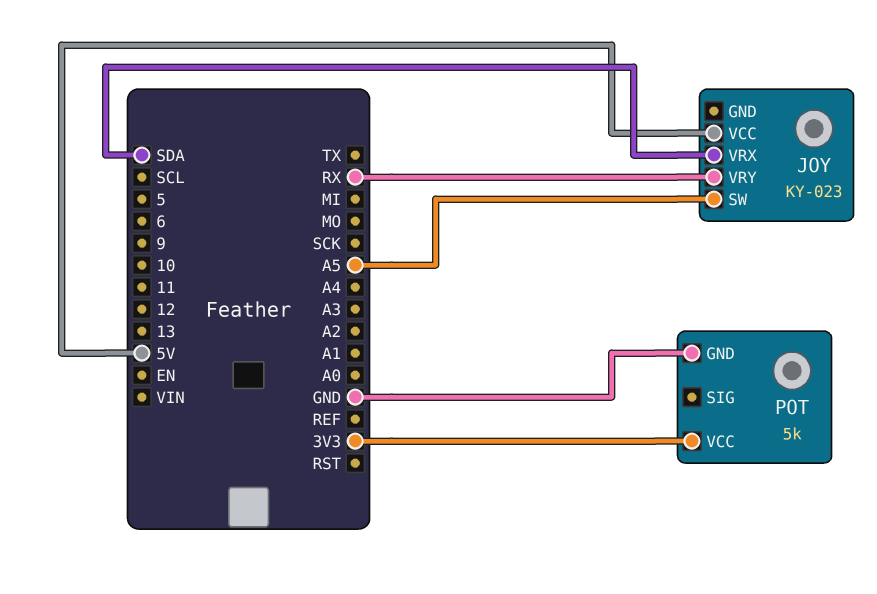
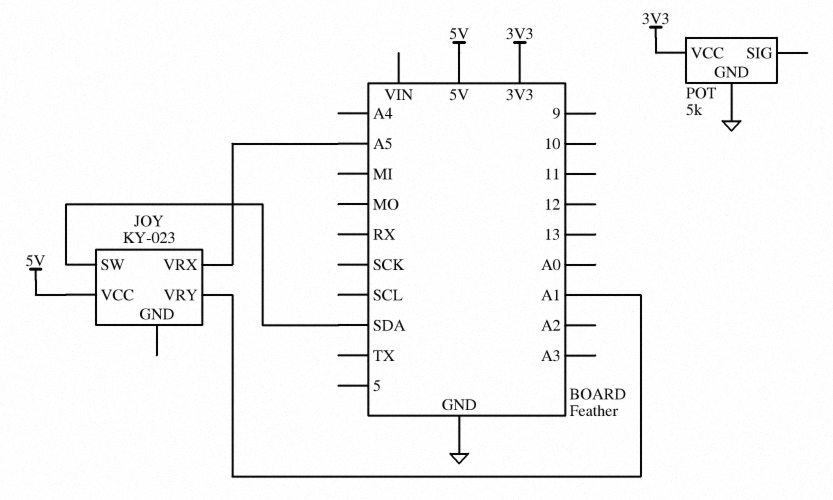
JOY pin SW: A5 -> SDA
JOY pin VRX: SDA -> A5
JOY pin VRY: RX -> A1

